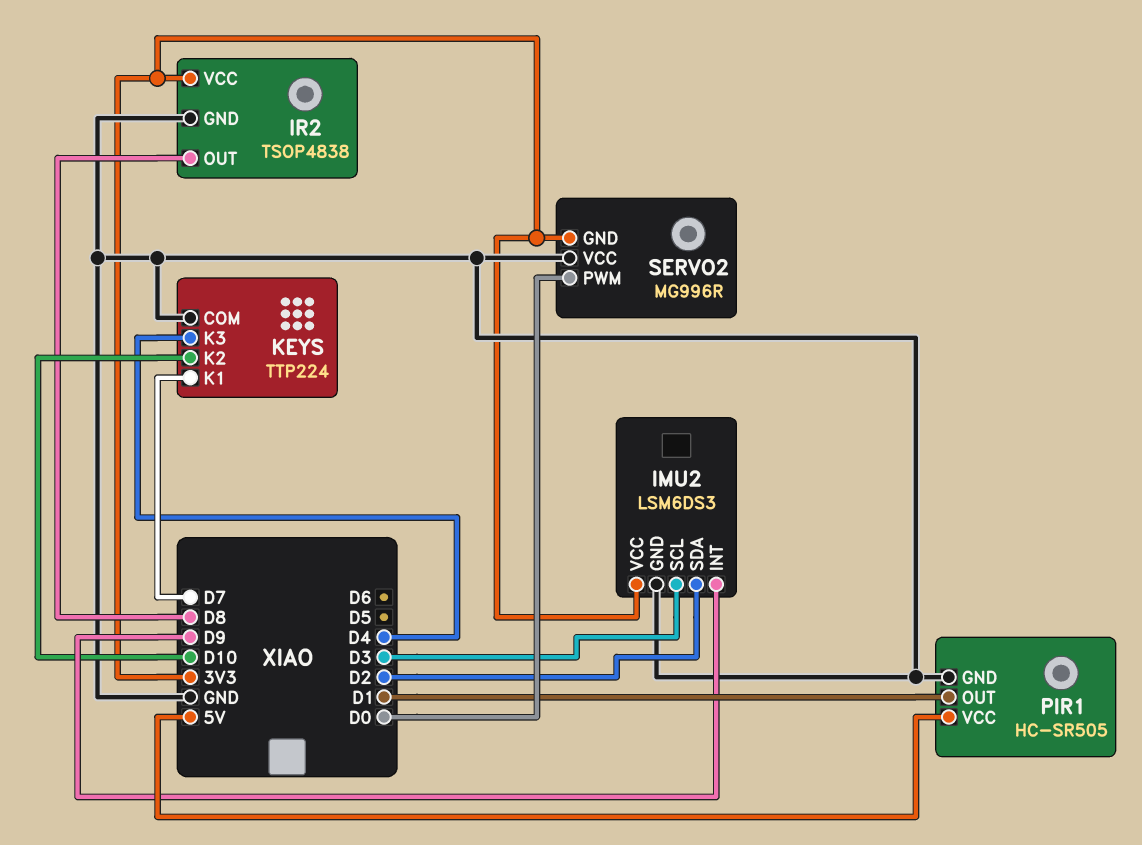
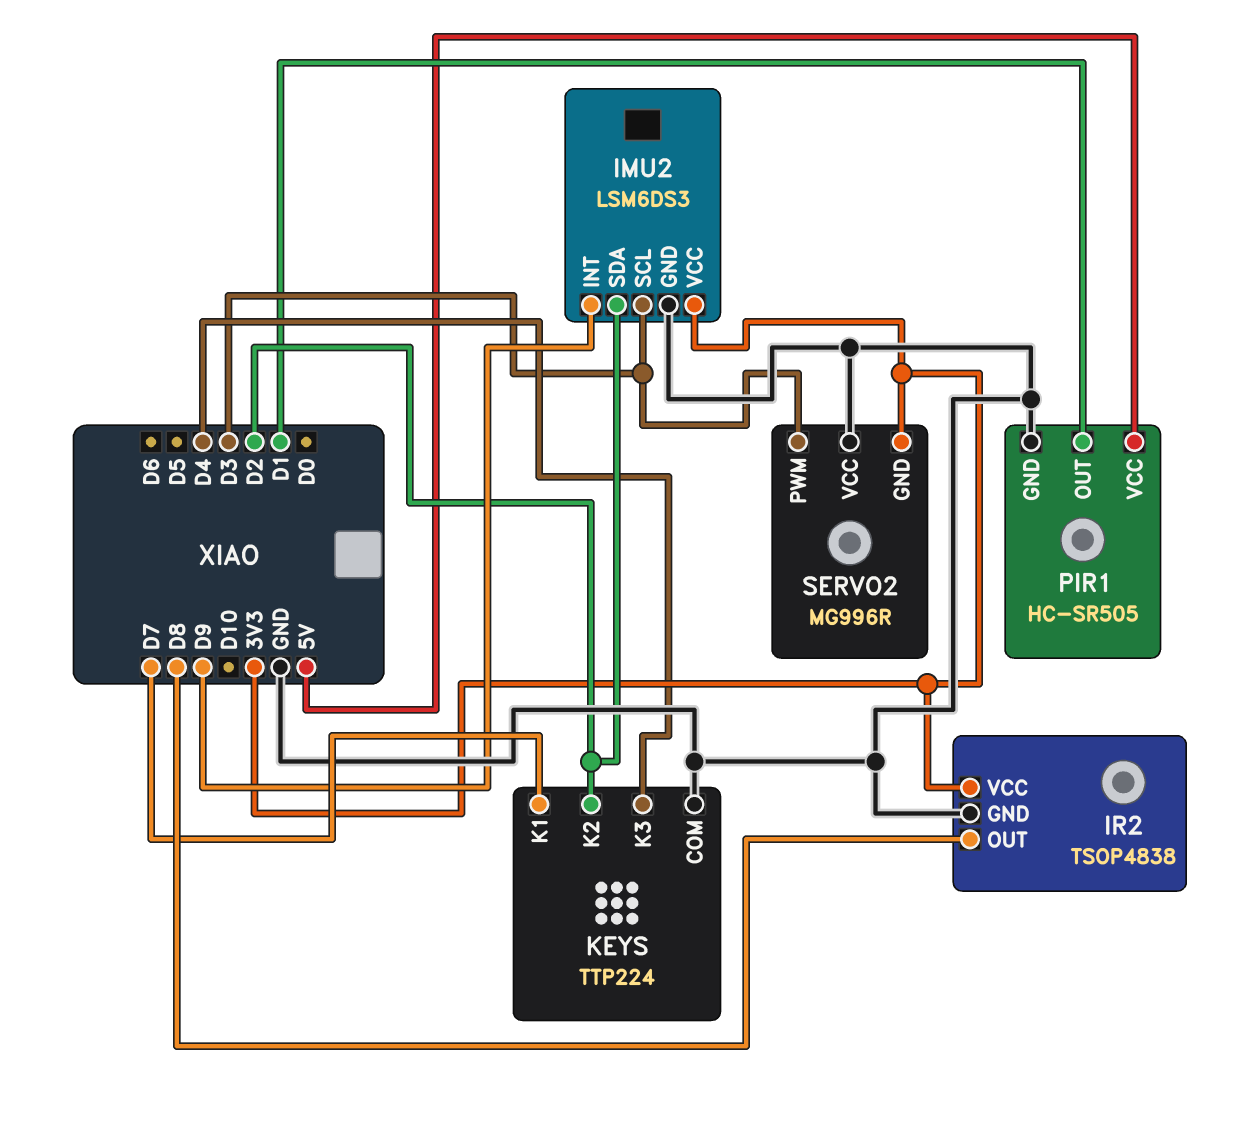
KEYS pin K2: D10 -> D2
SERVO2 pin PWM: D0 -> D3

